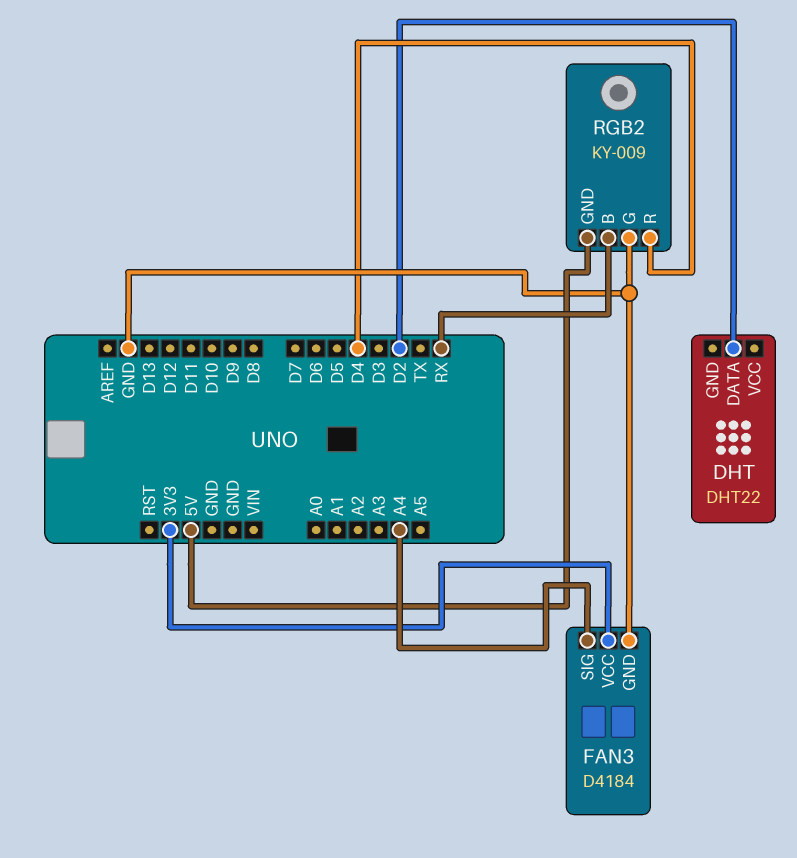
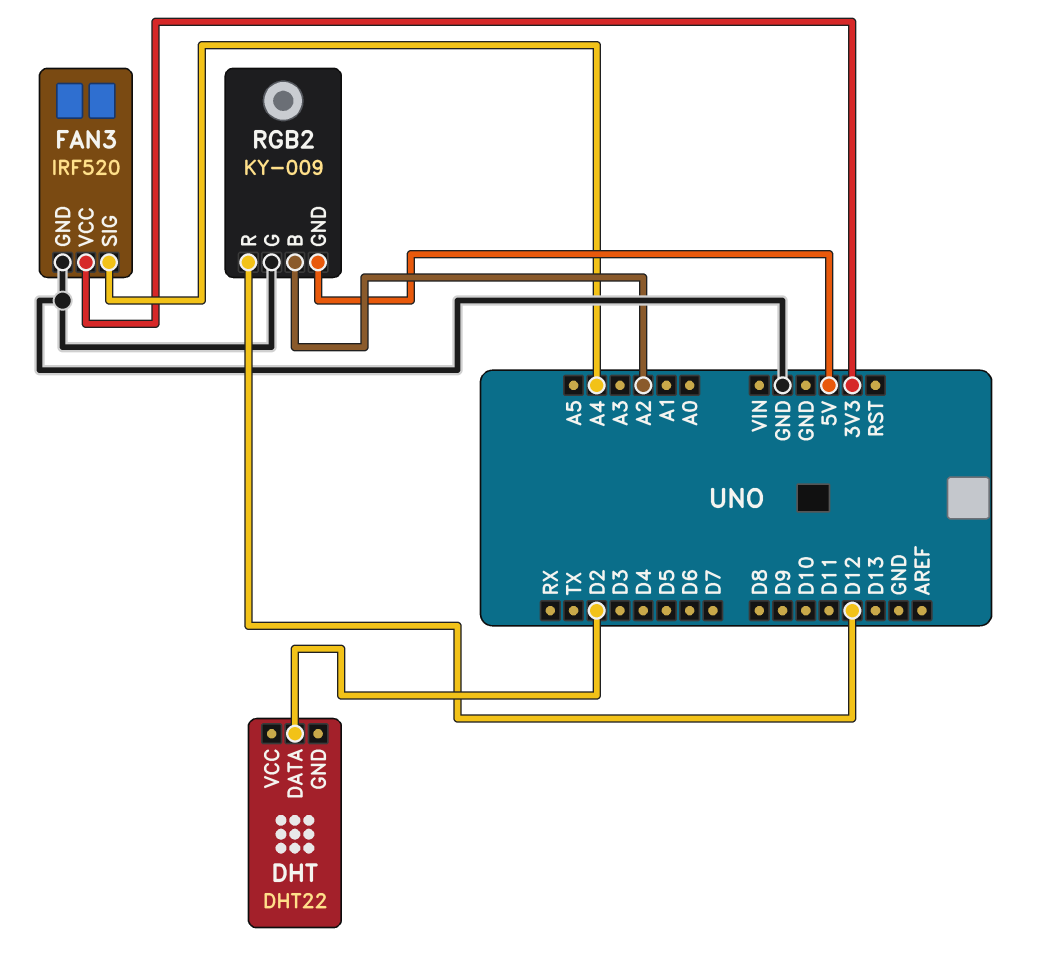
FAN3: D4184 -> IRF520
RGB2 pin B: RX -> A2
RGB2 pin R: D4 -> D12

